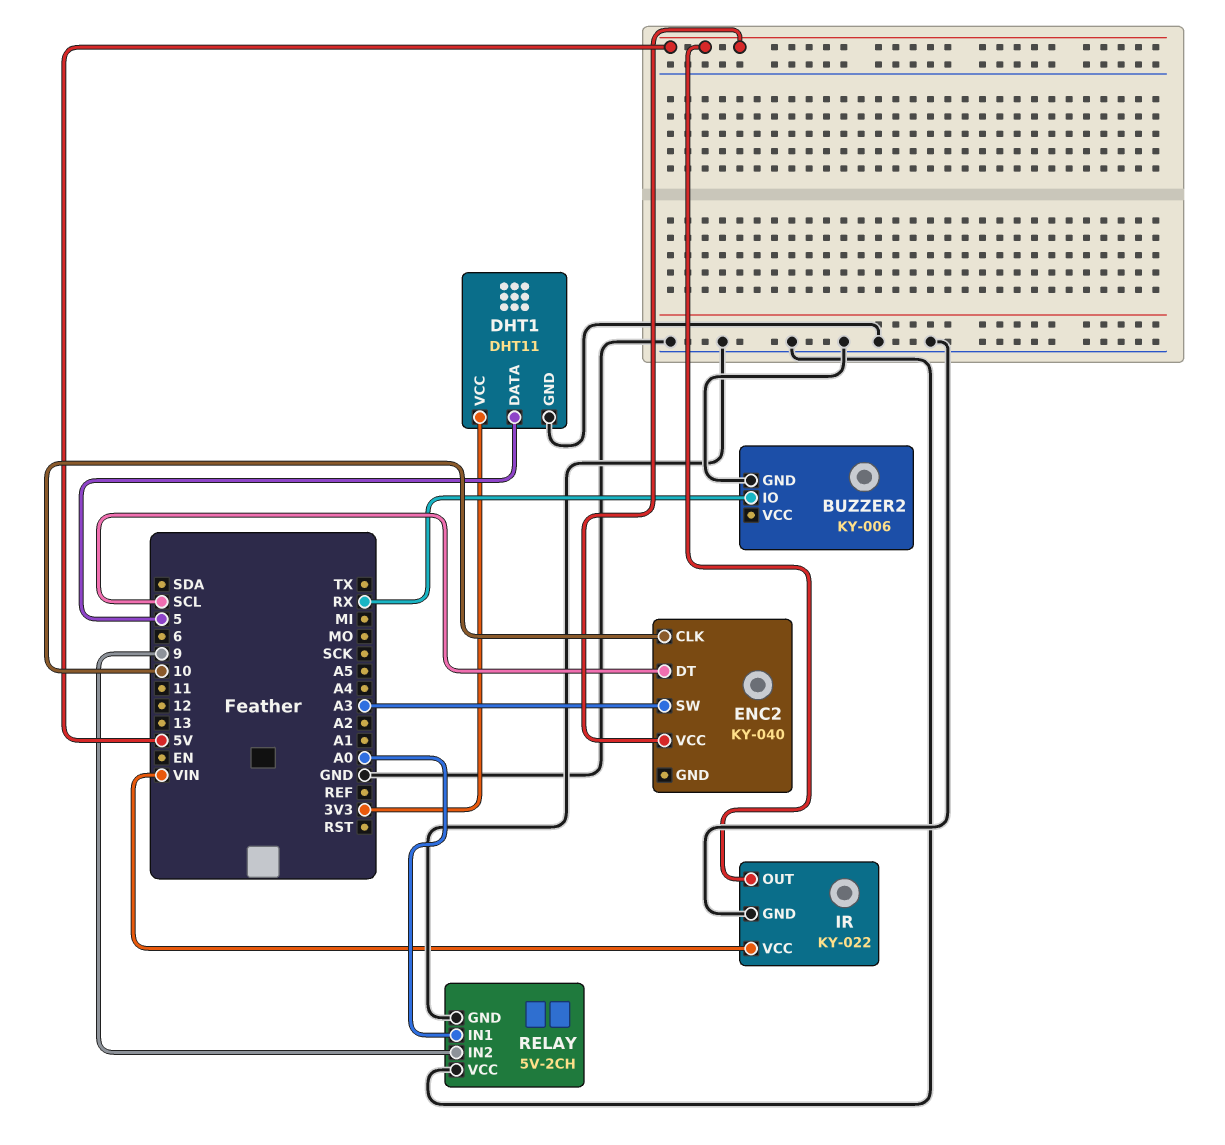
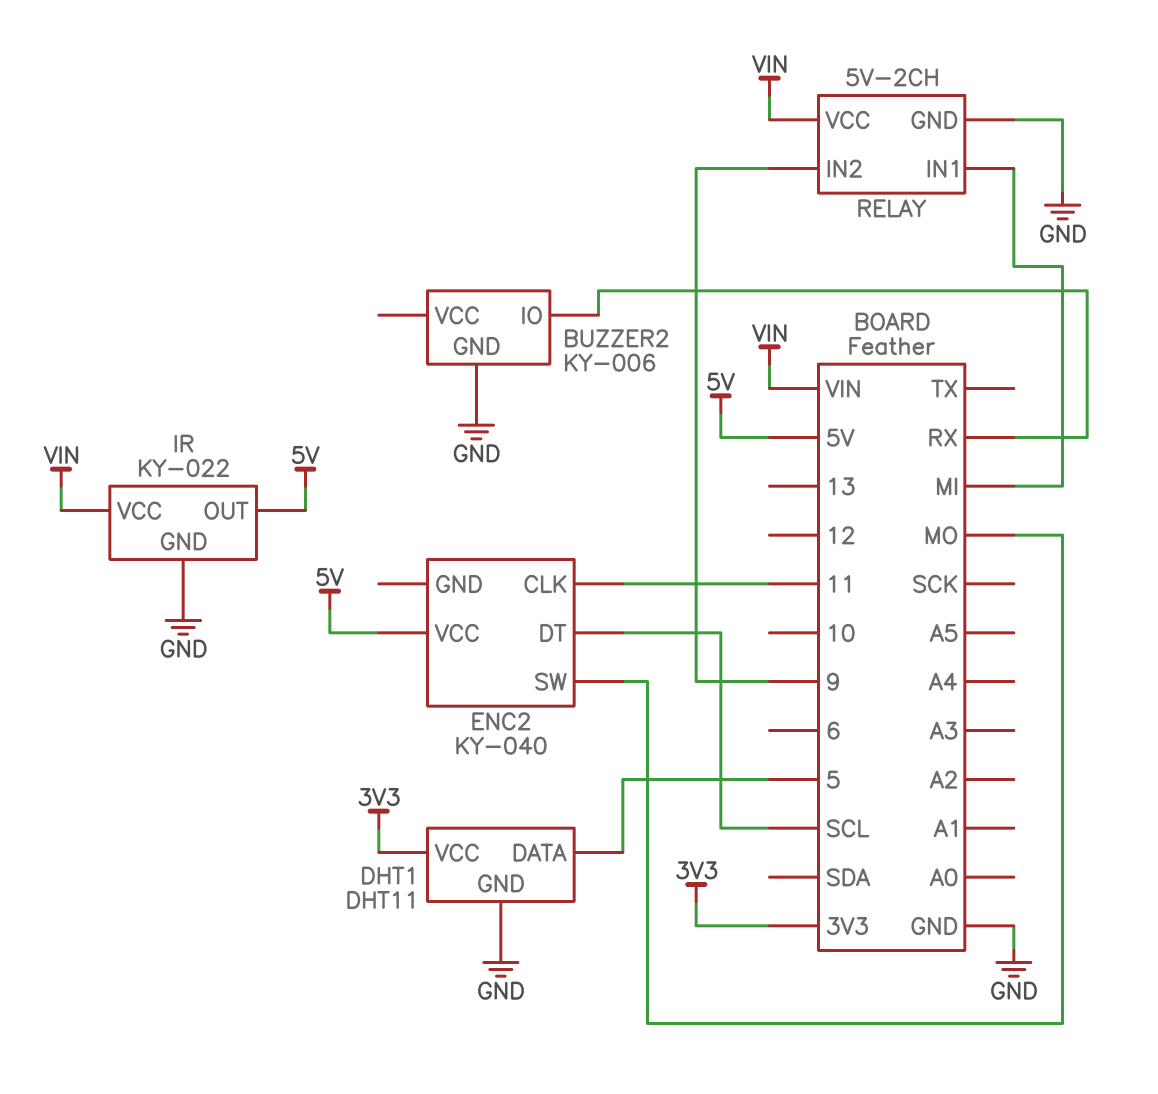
ENC2 pin CLK: 10 -> 11
ENC2 pin SW: A3 -> MO
RELAY pin IN1: A0 -> MI
RELAY pin VCC: GND -> VIN

